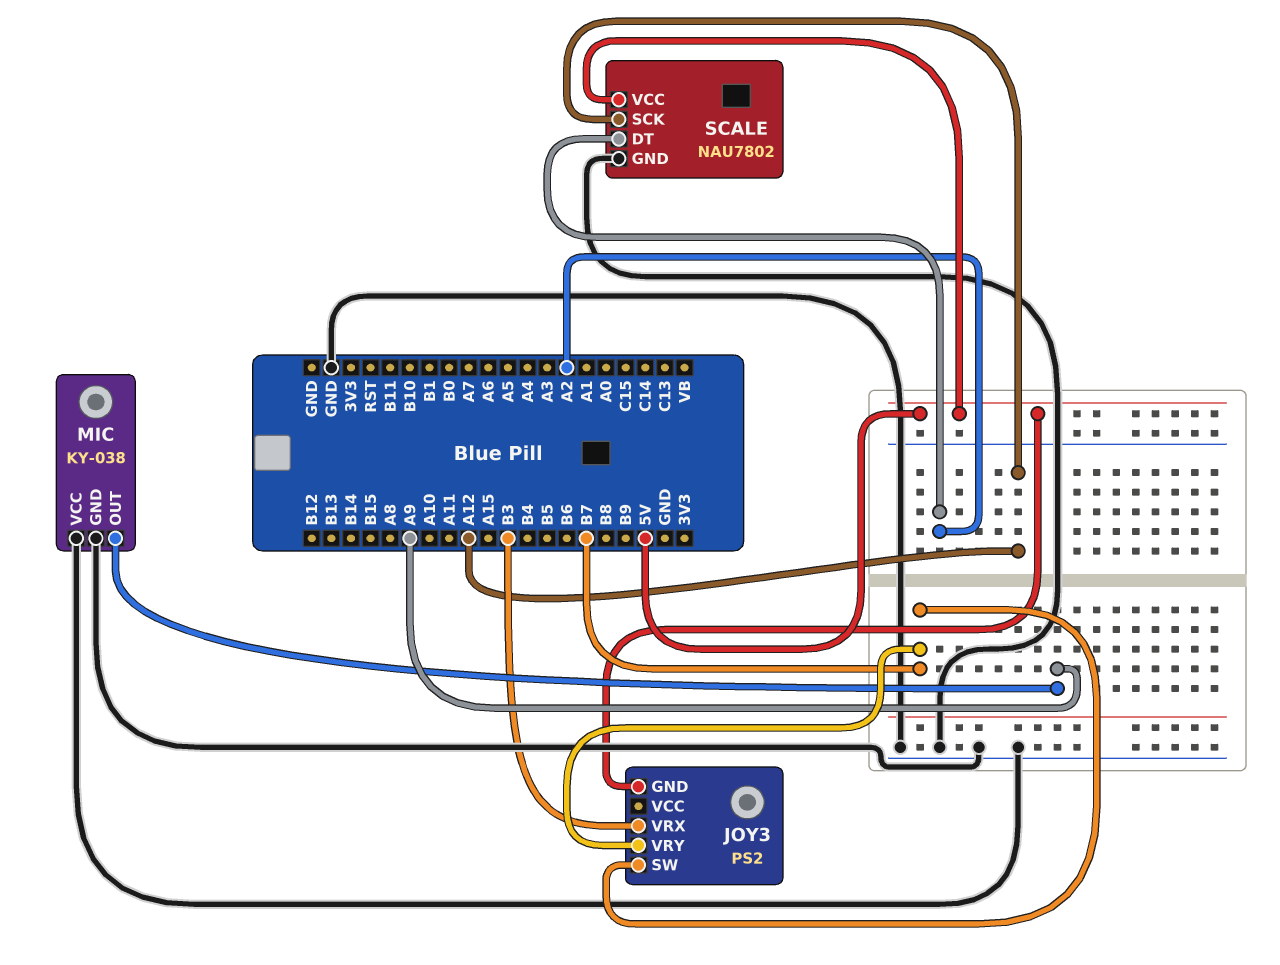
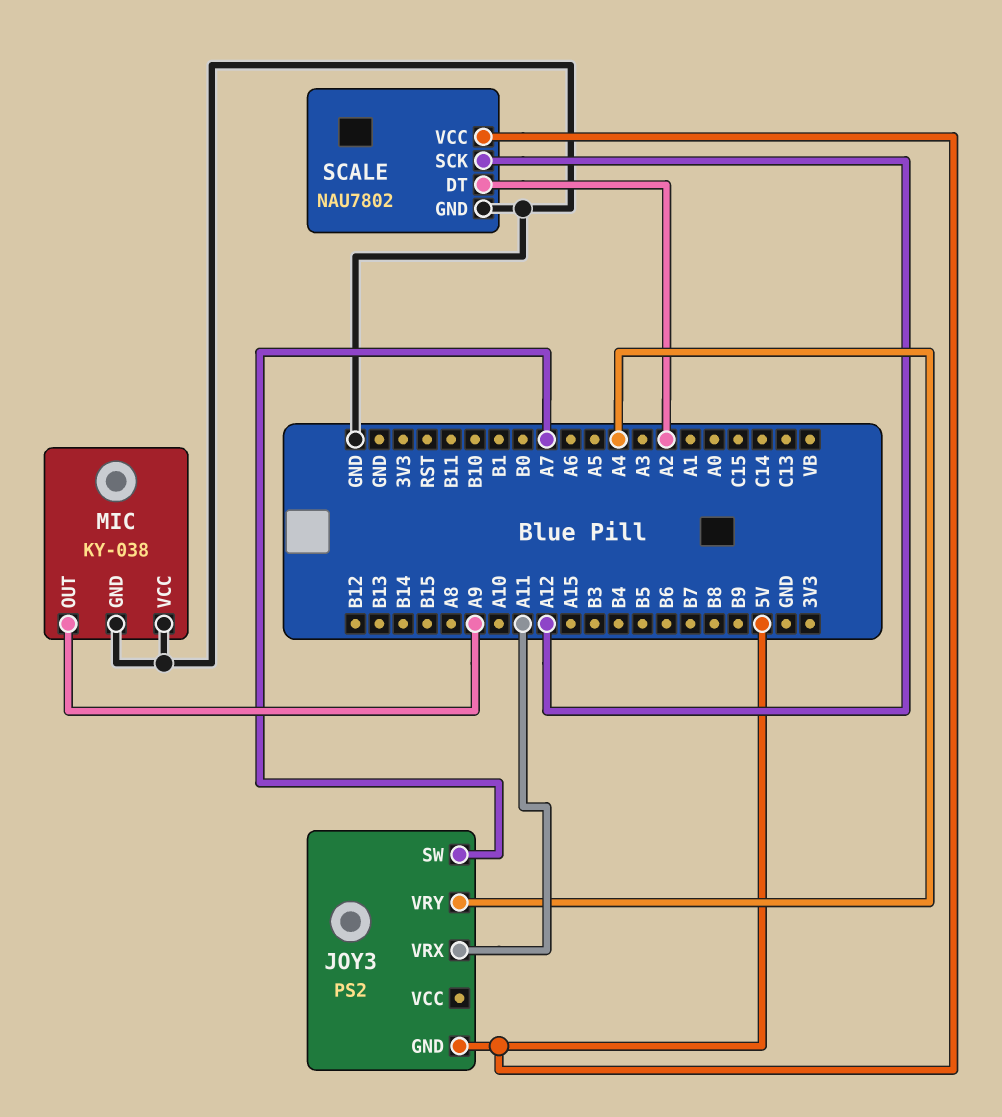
JOY3 pin SW: B7 -> A7
JOY3 pin VRX: B3 -> A11
JOY3 pin VRY: B7 -> A4

